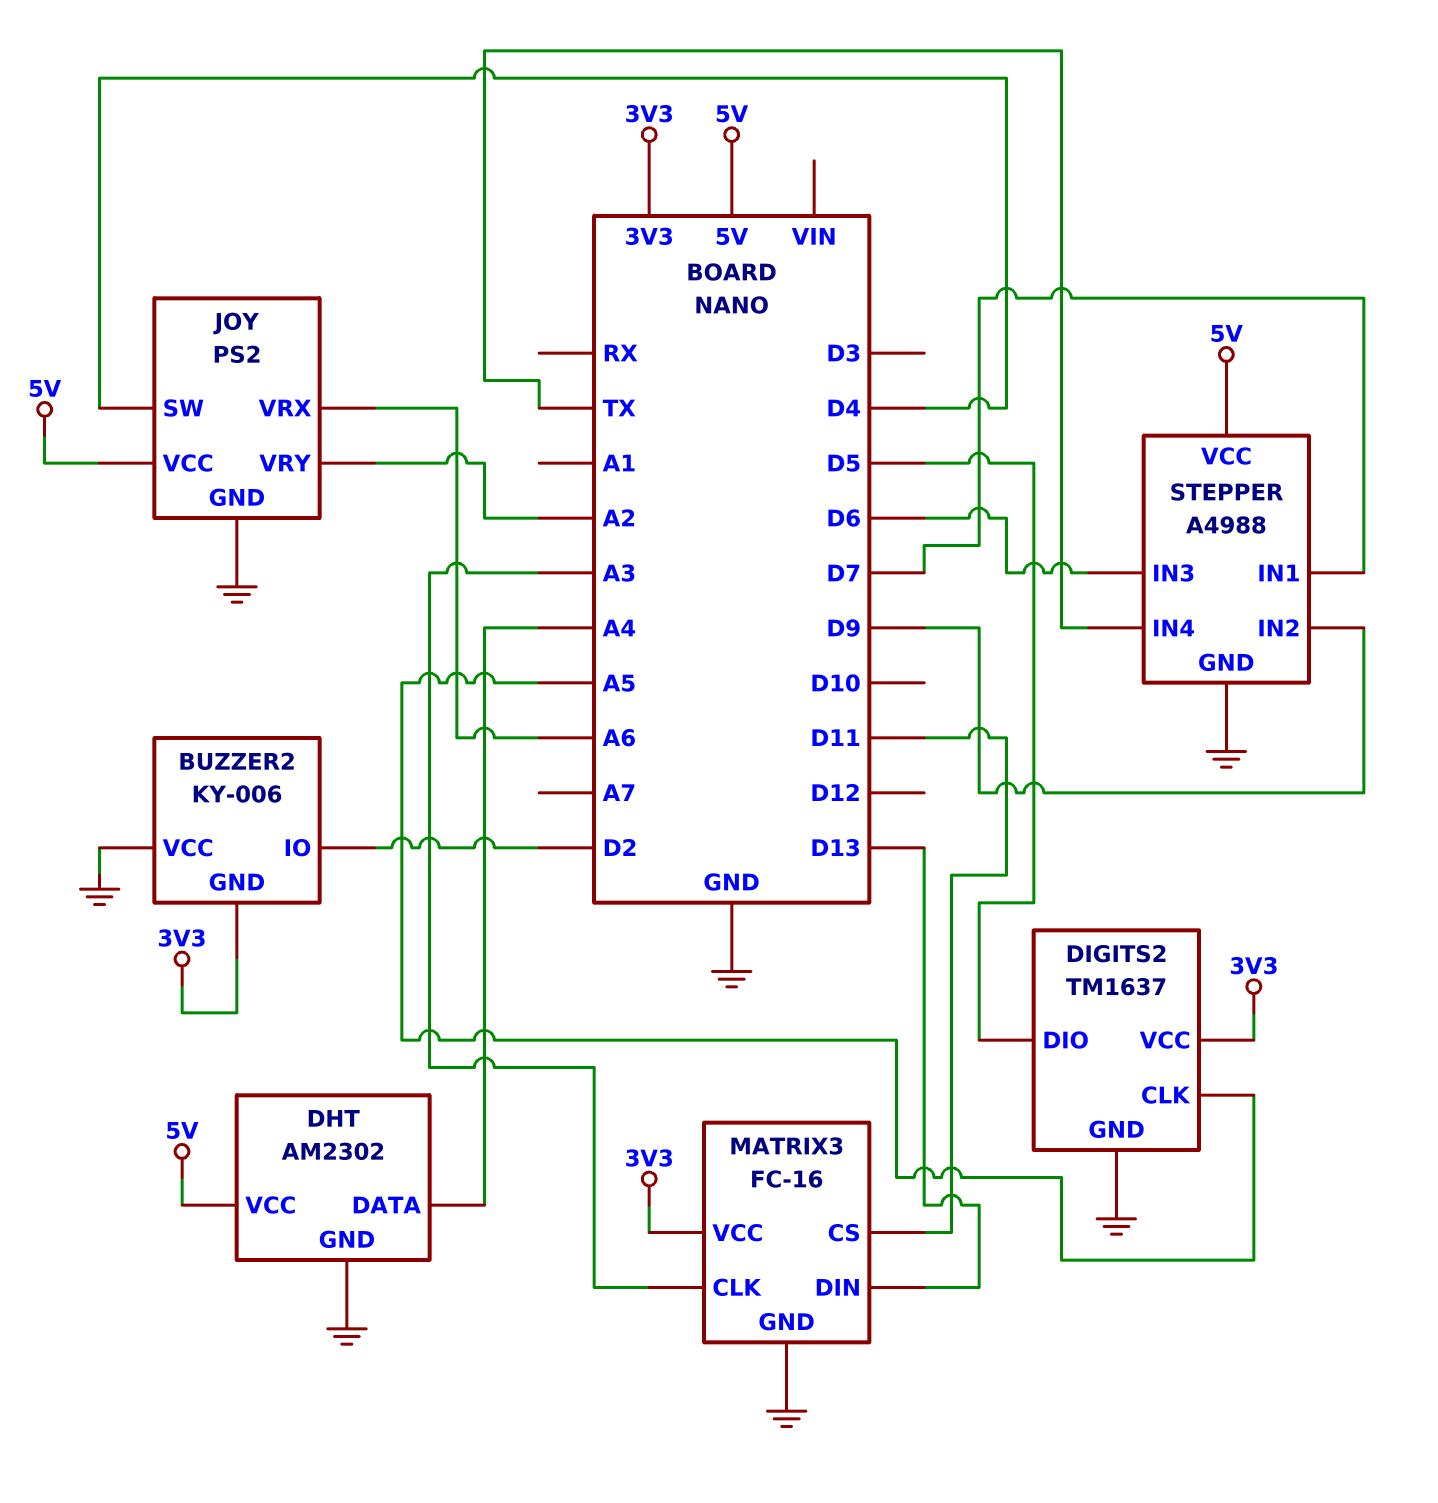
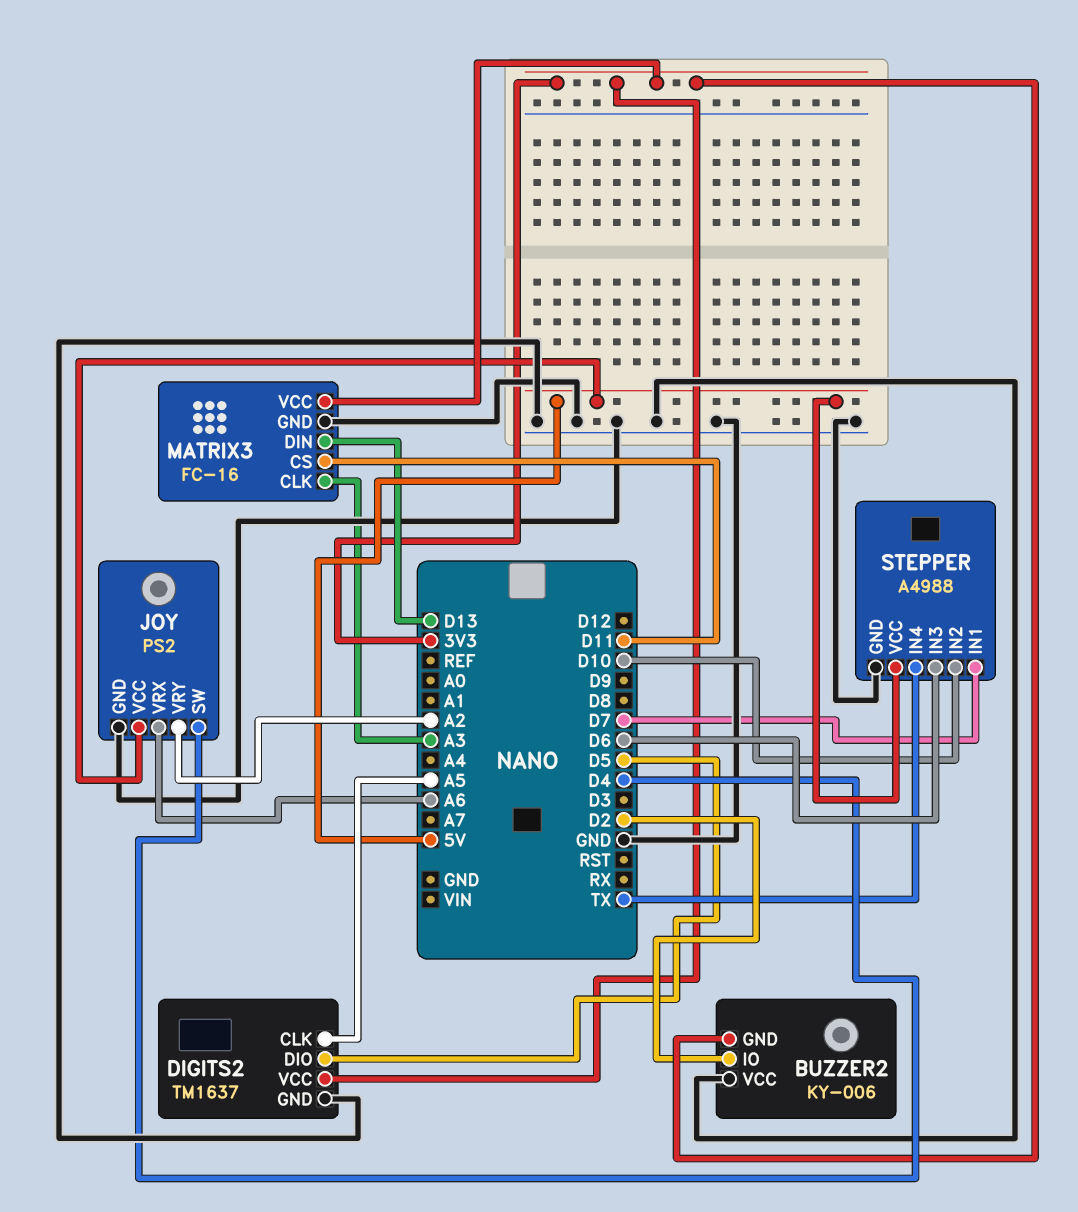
DHT: AM2302 -> none
DHT pin DATA: A4 -> none
DHT pin GND: GND -> none
DHT pin VCC: 5V -> none
STEPPER pin IN2: D9 -> D10

